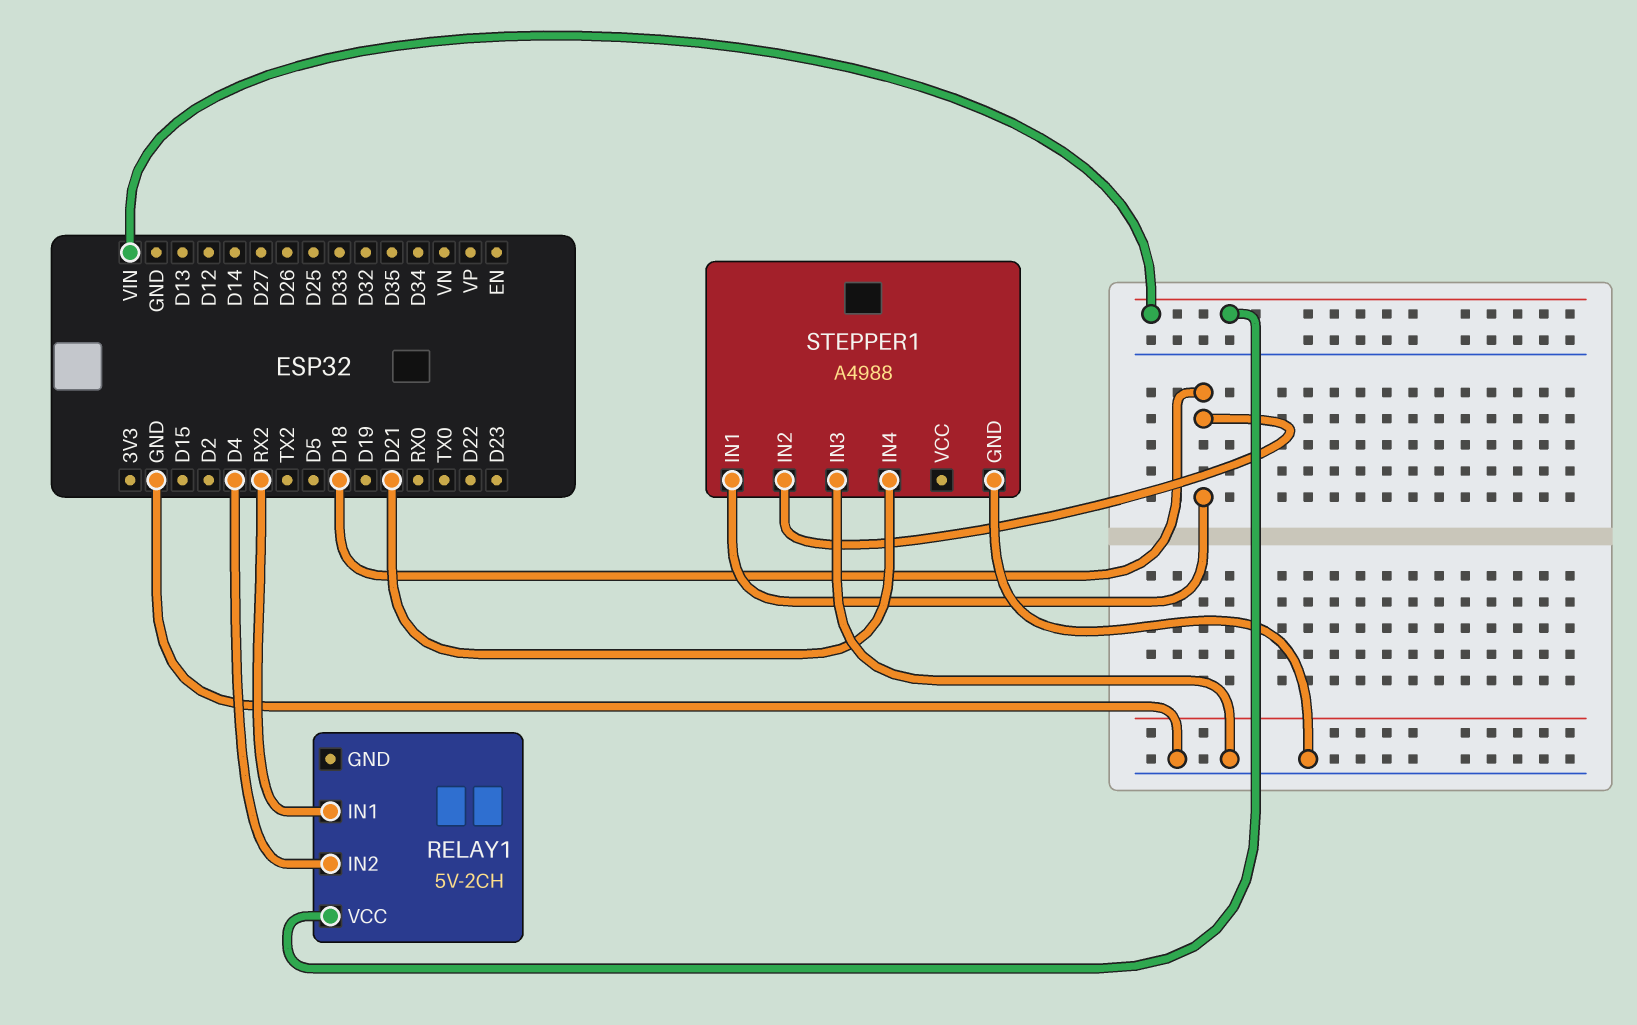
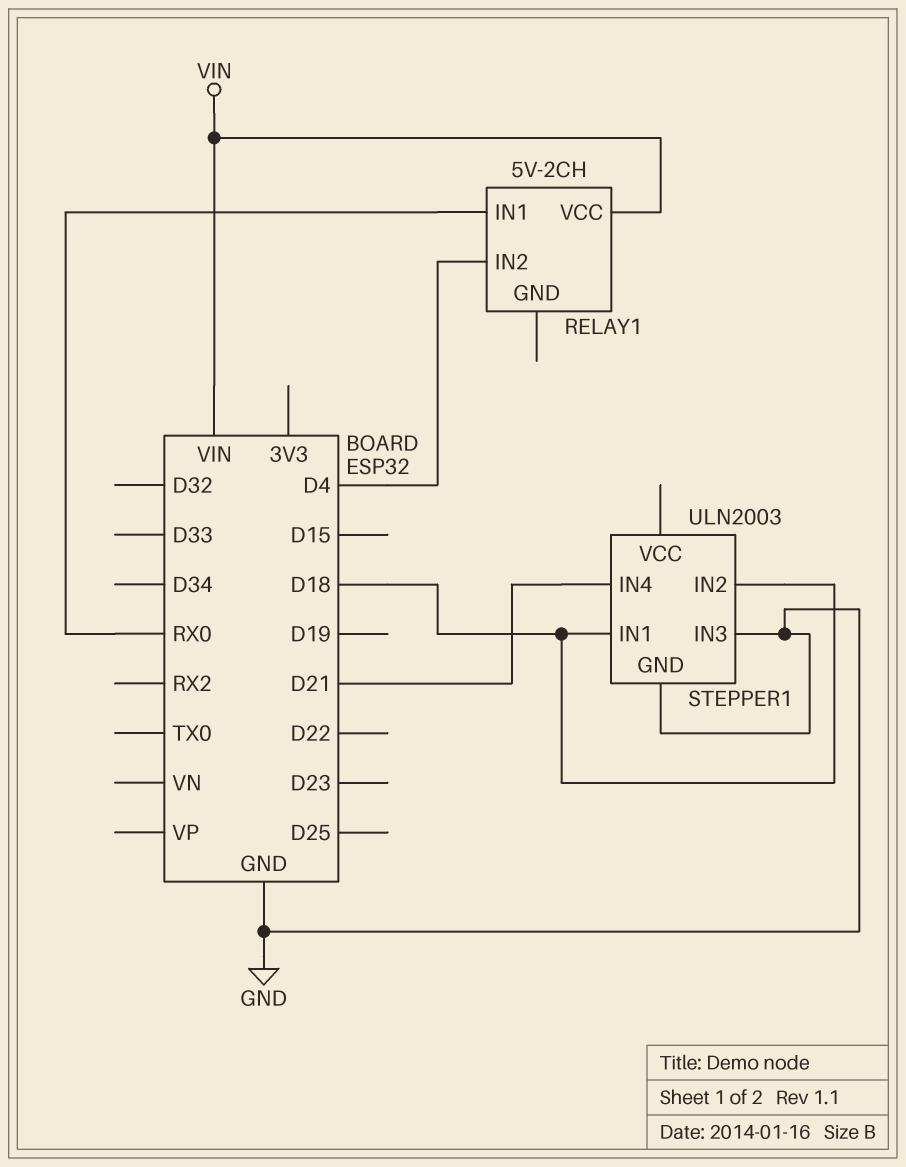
RELAY1 pin IN1: RX2 -> RX0
STEPPER1: A4988 -> ULN2003

